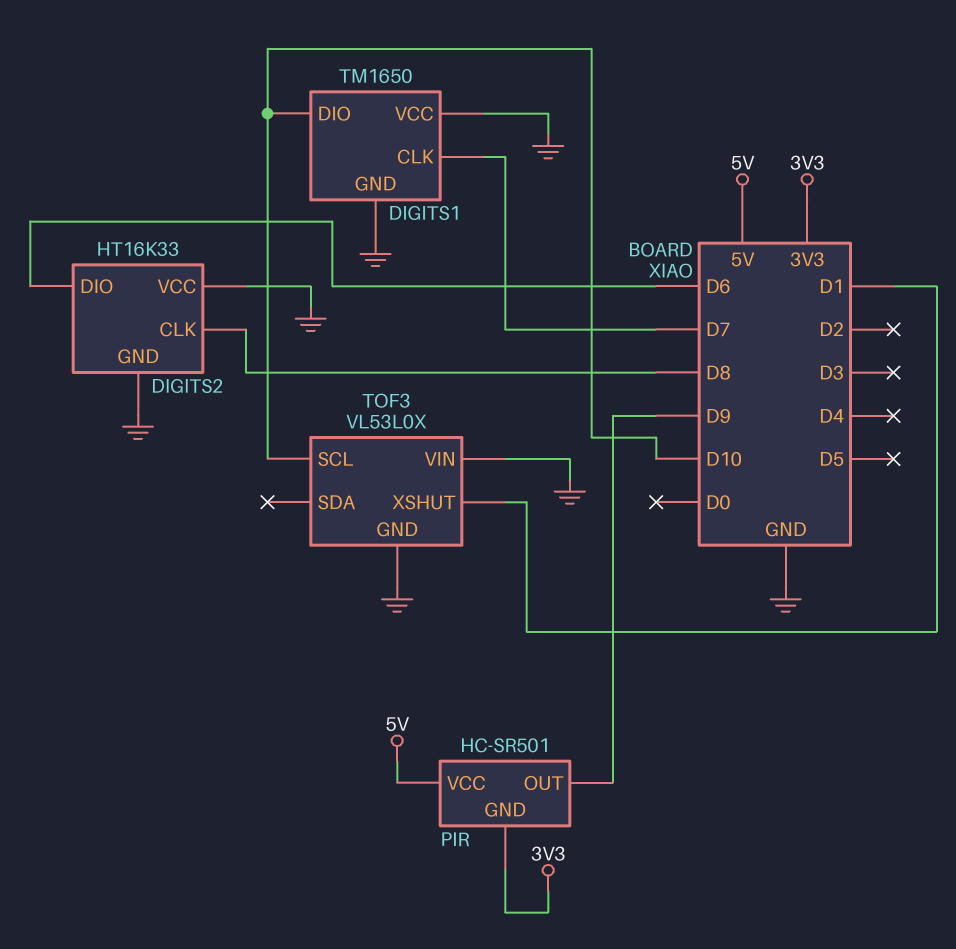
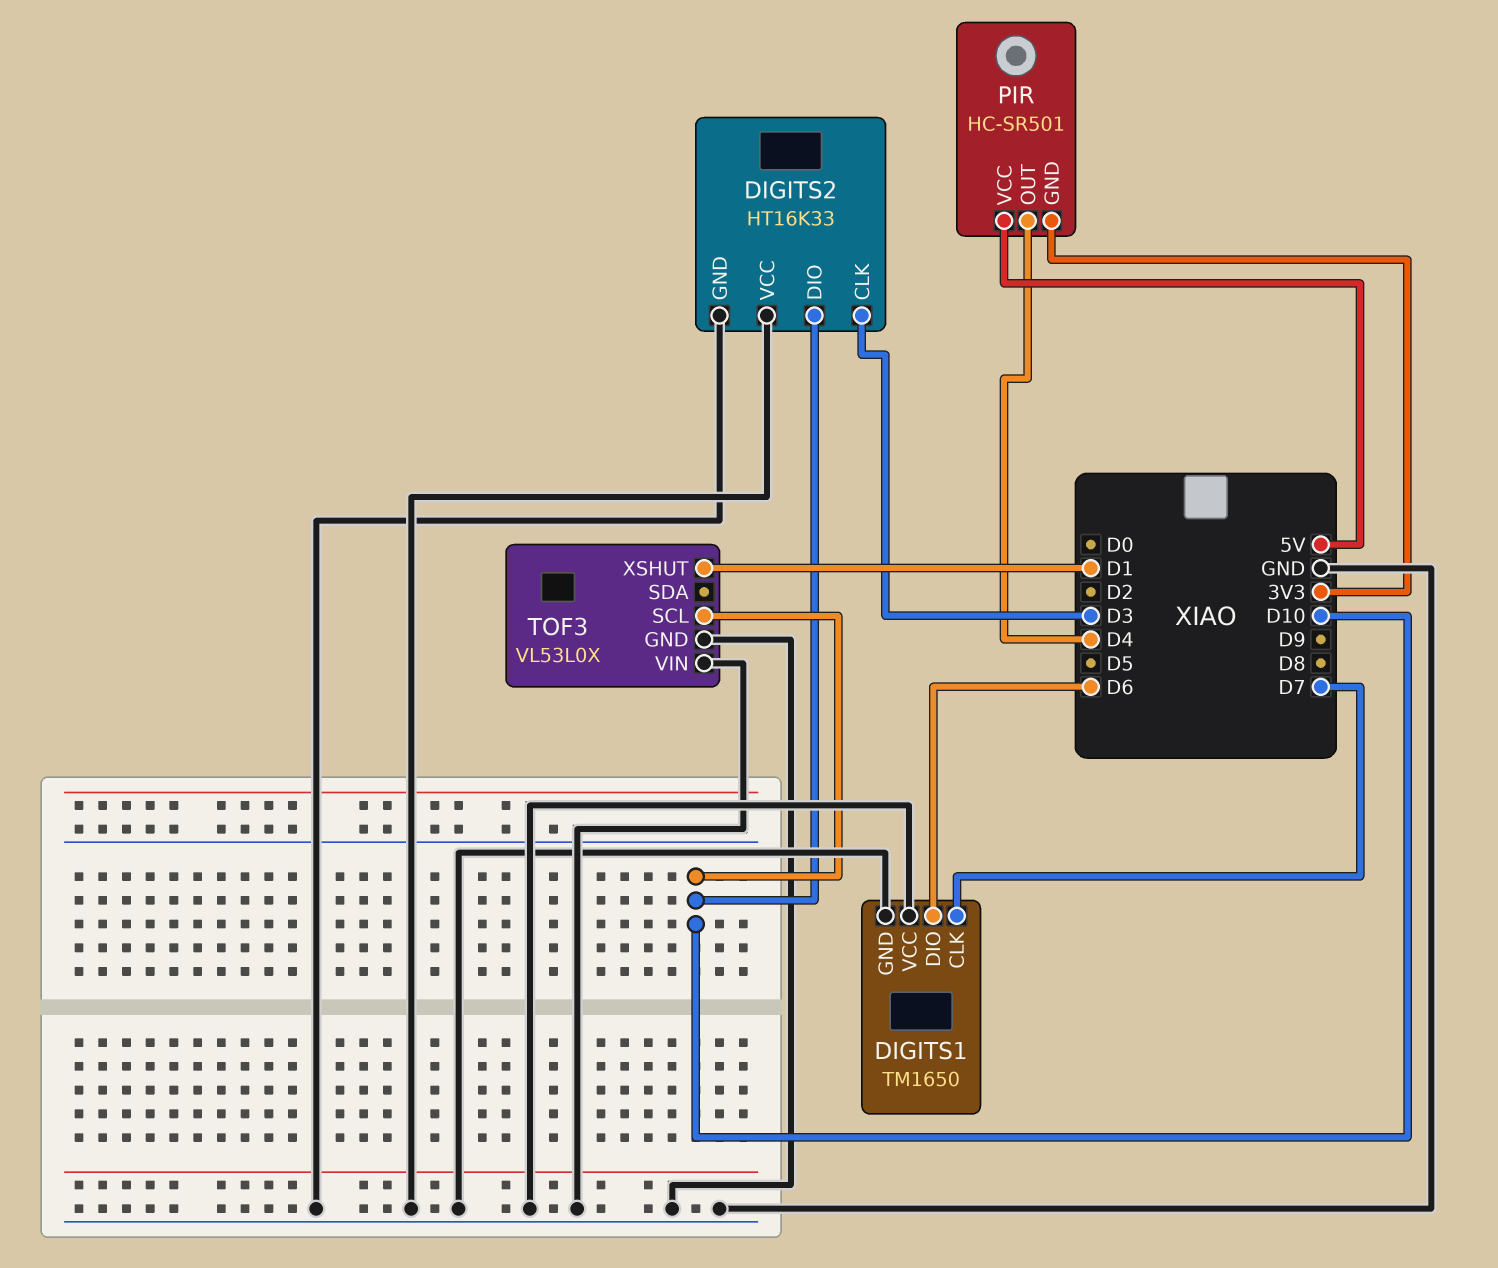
DIGITS1 pin DIO: D10 -> D6
DIGITS2 pin CLK: D8 -> D3
DIGITS2 pin DIO: D6 -> D10
PIR pin OUT: D9 -> D4

